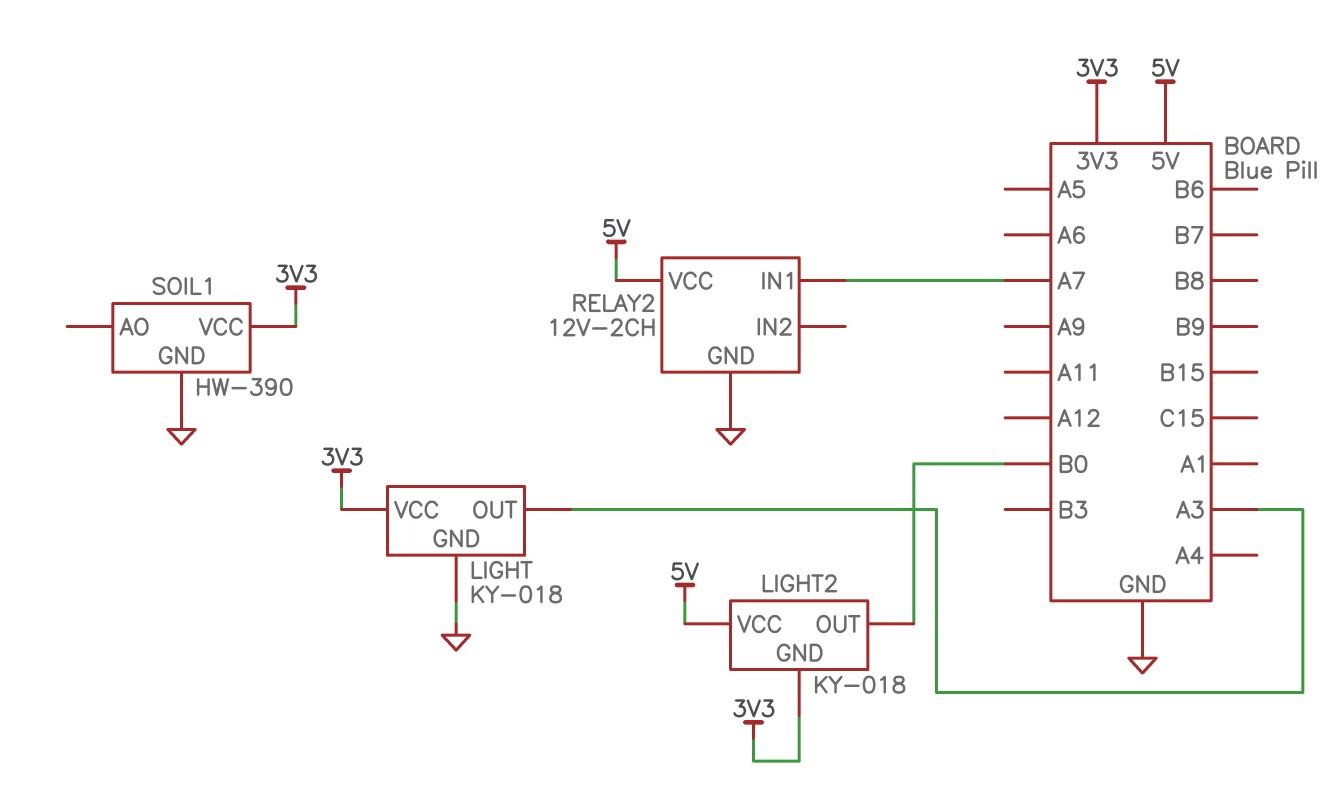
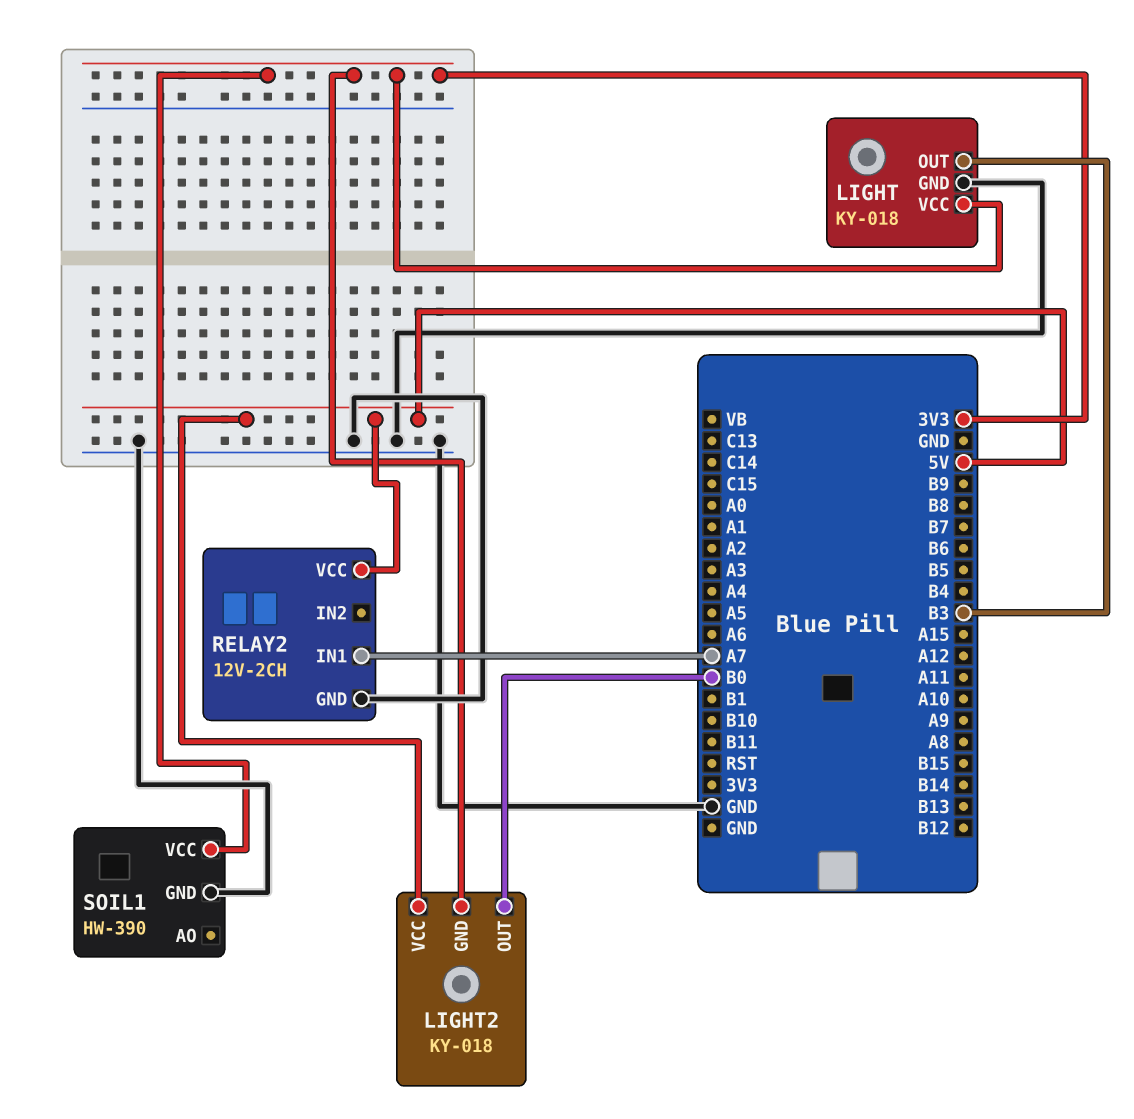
LIGHT pin OUT: A3 -> B3

